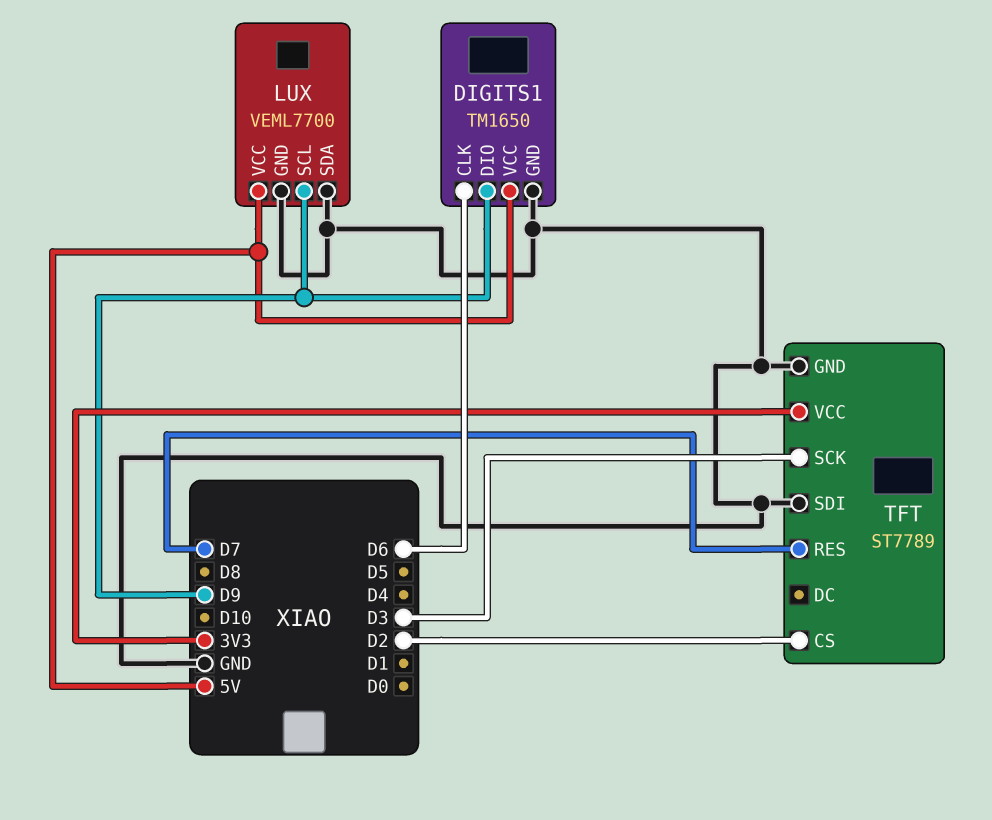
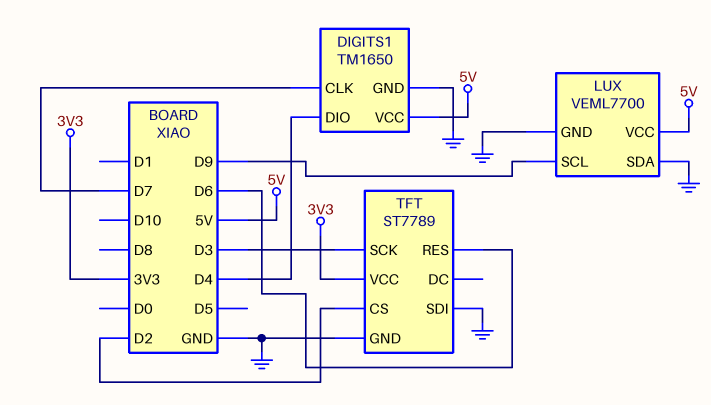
DIGITS1 pin CLK: D6 -> D7
DIGITS1 pin DIO: D9 -> D4
TFT pin RES: D7 -> D6

